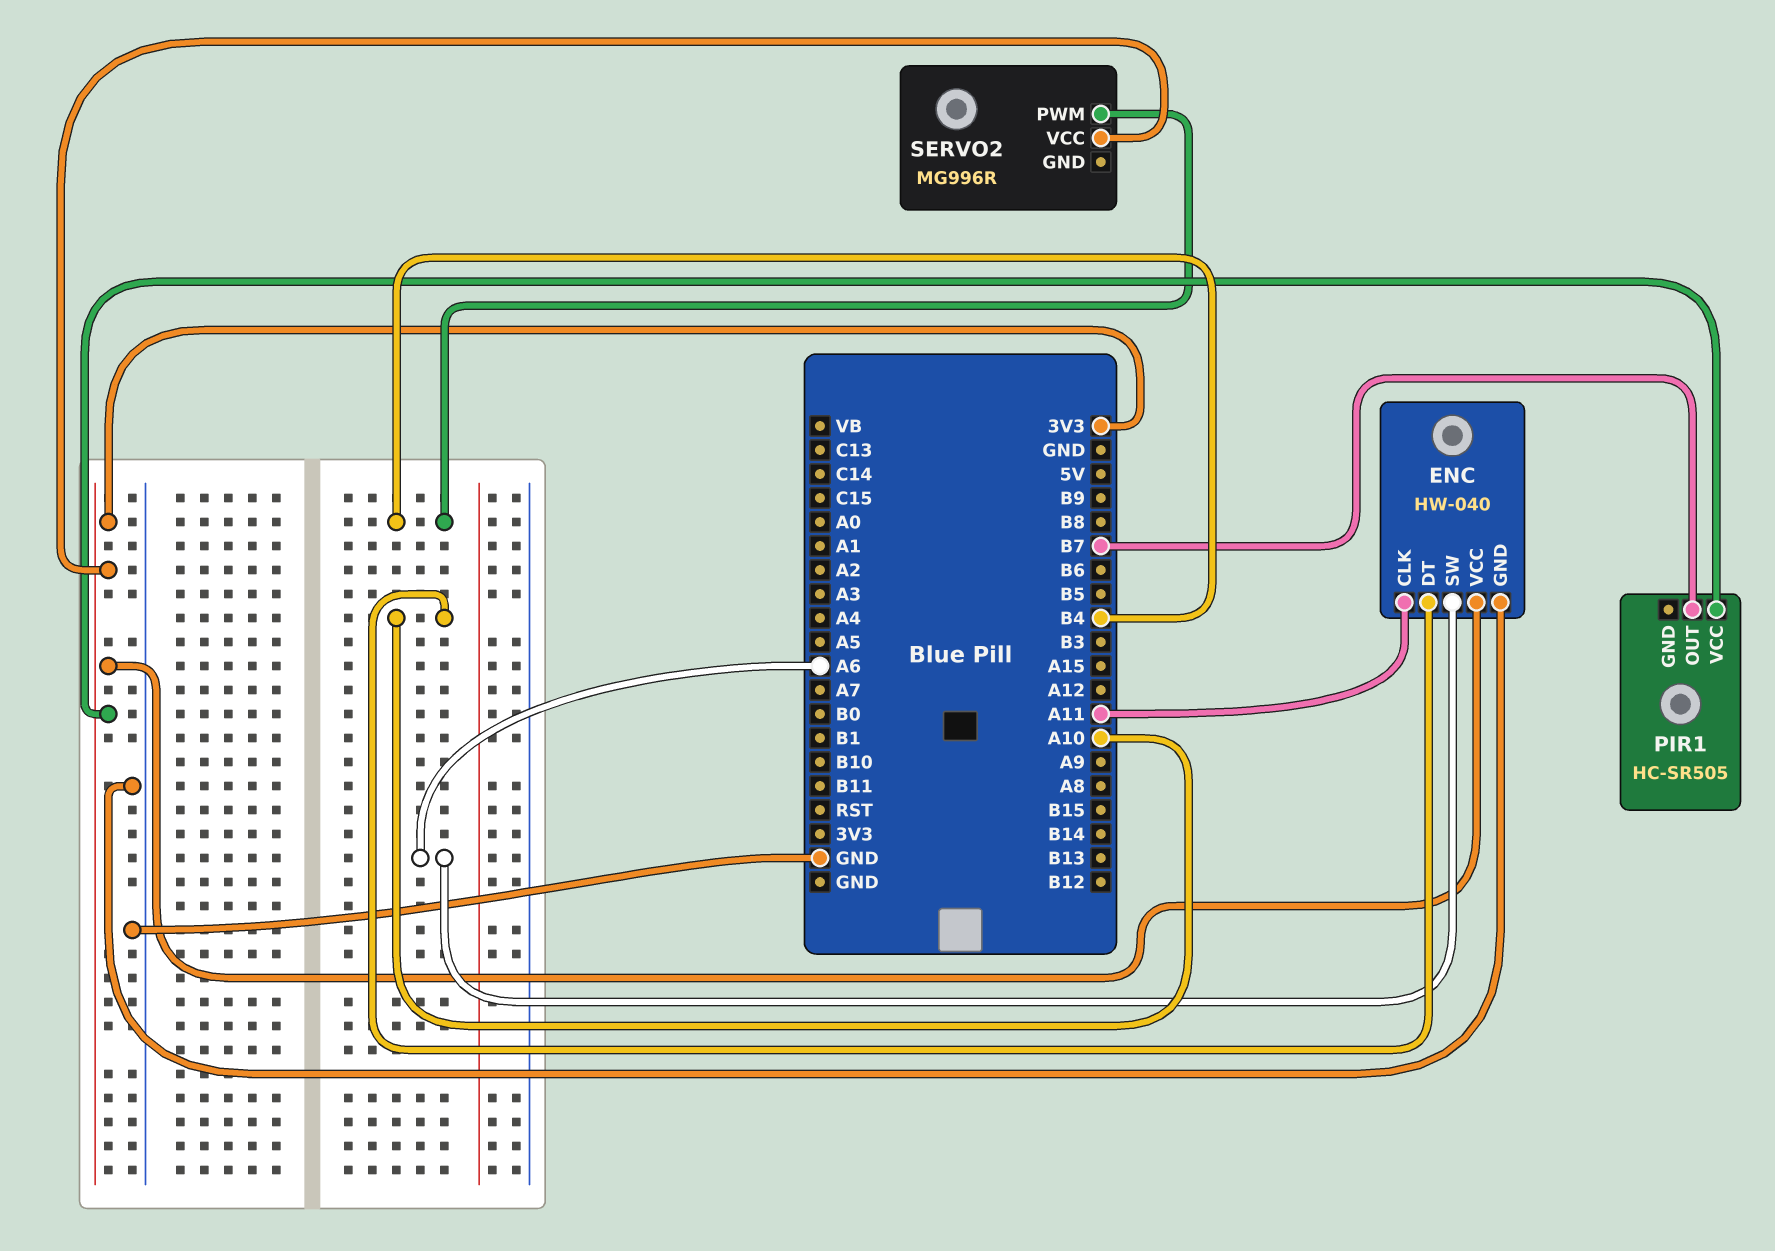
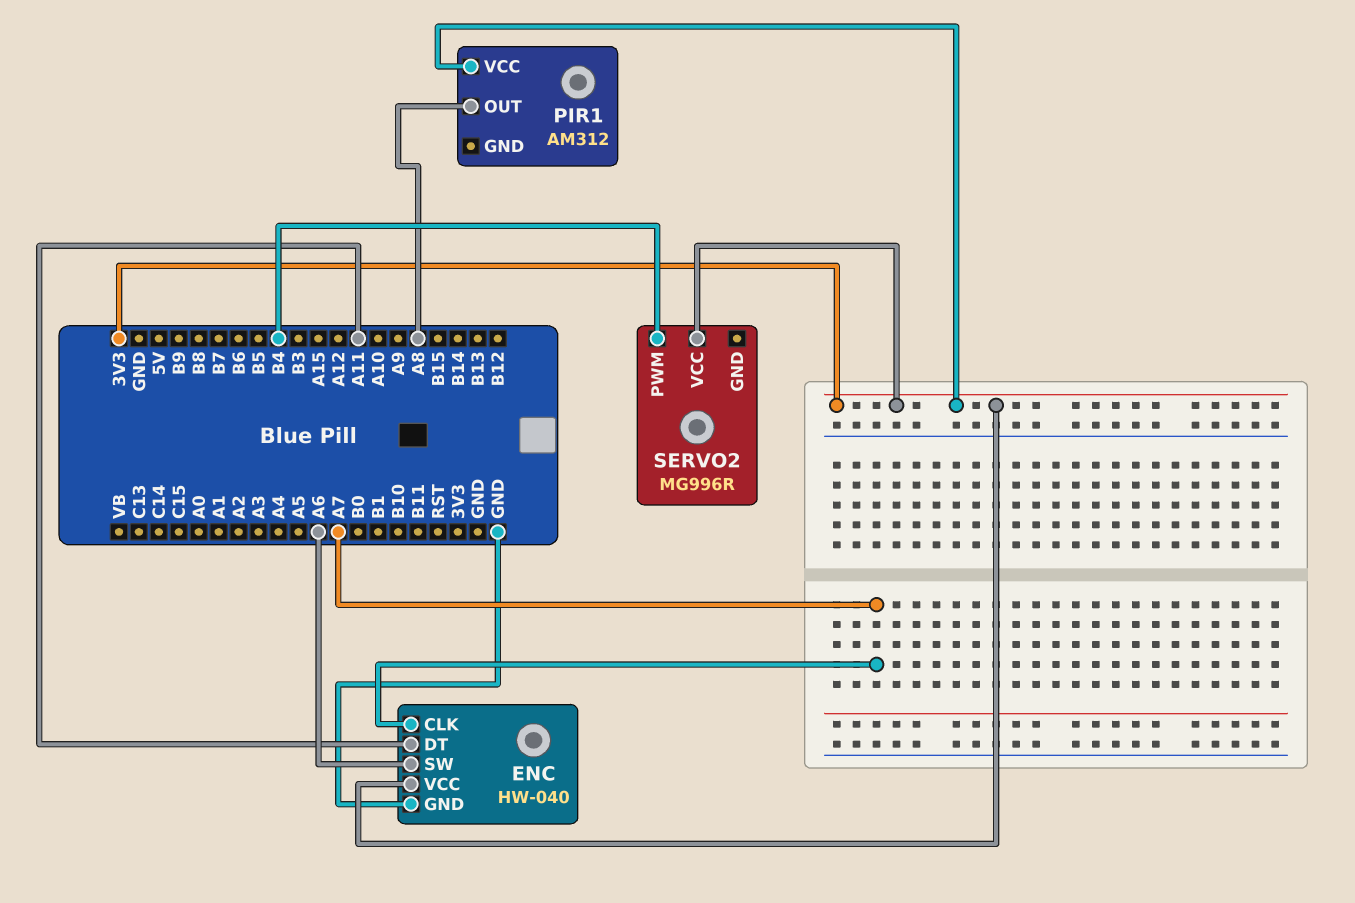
ENC pin CLK: A11 -> A7
ENC pin DT: A10 -> A11
PIR1: HC-SR505 -> AM312
PIR1 pin OUT: B7 -> A8

